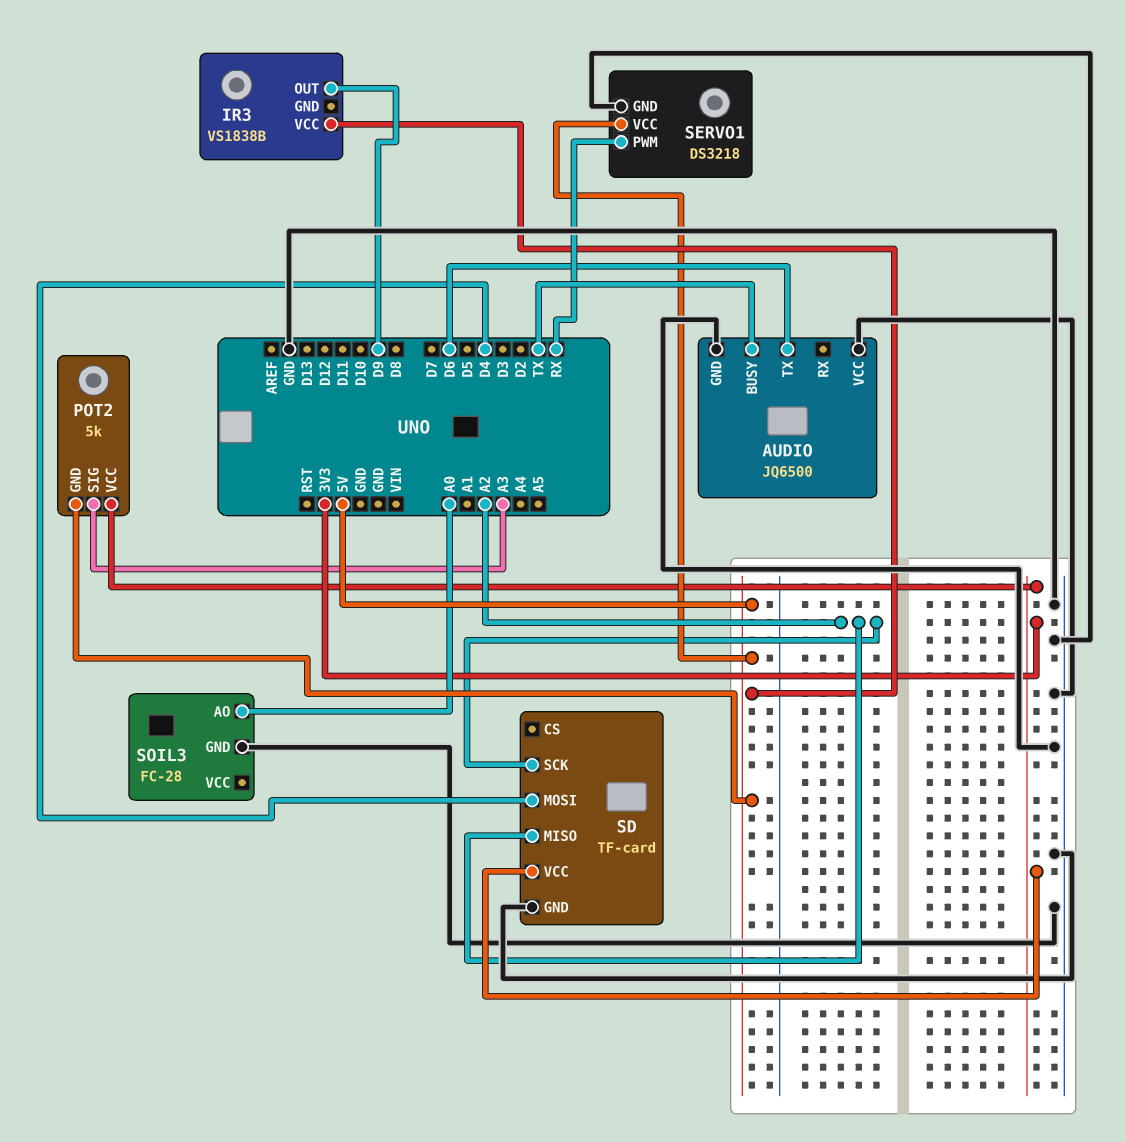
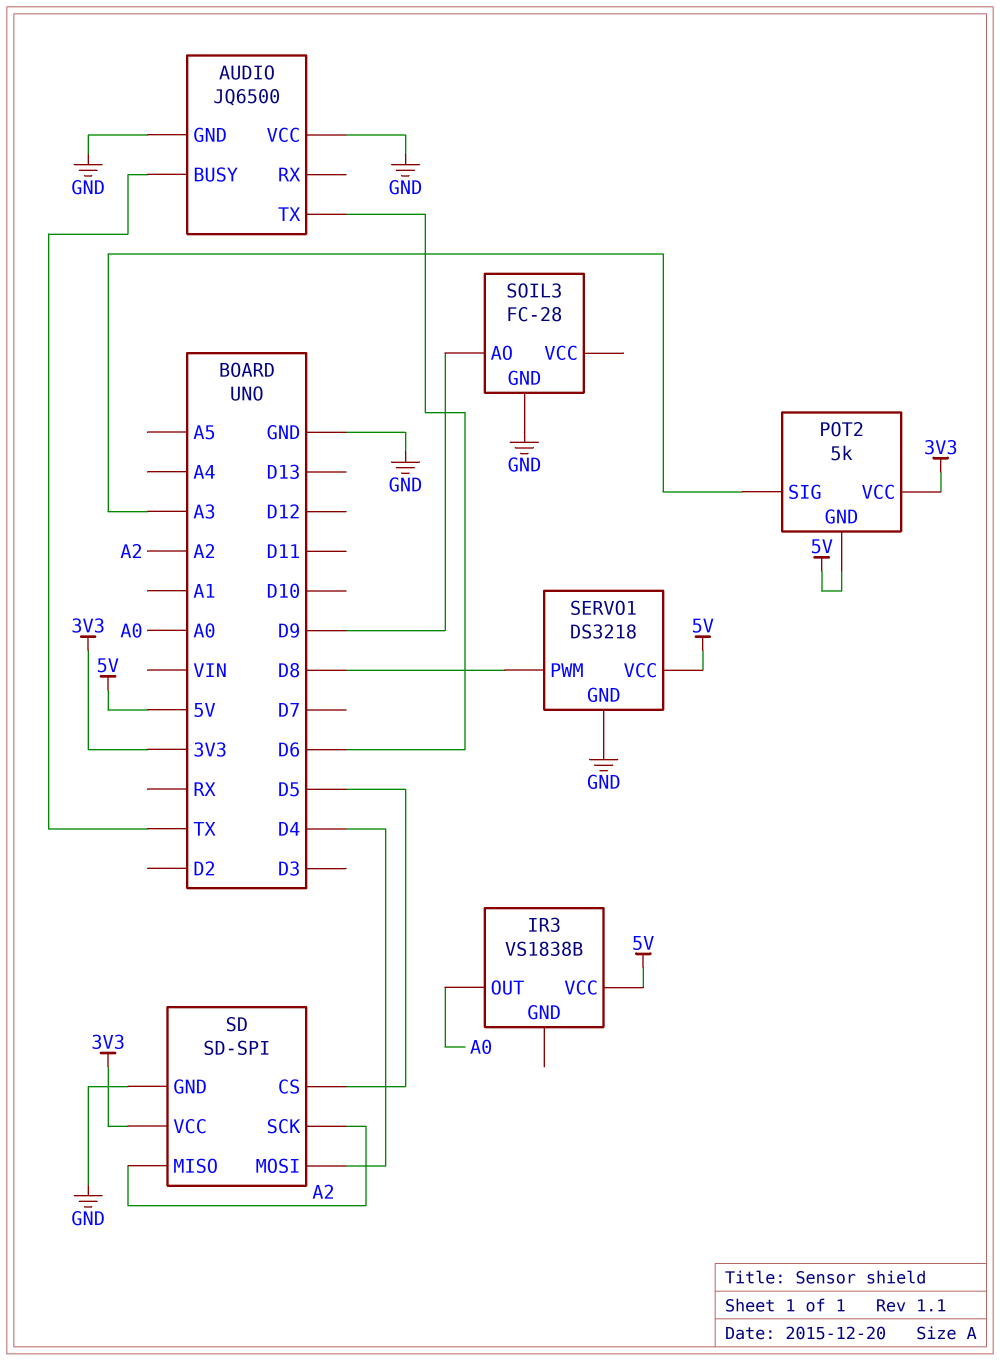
IR3 pin OUT: D9 -> A0
SD: TF-card -> SD-SPI
SD pin CS: none -> D5
SERVO1 pin PWM: RX -> D8
SOIL3 pin AO: A0 -> D9

